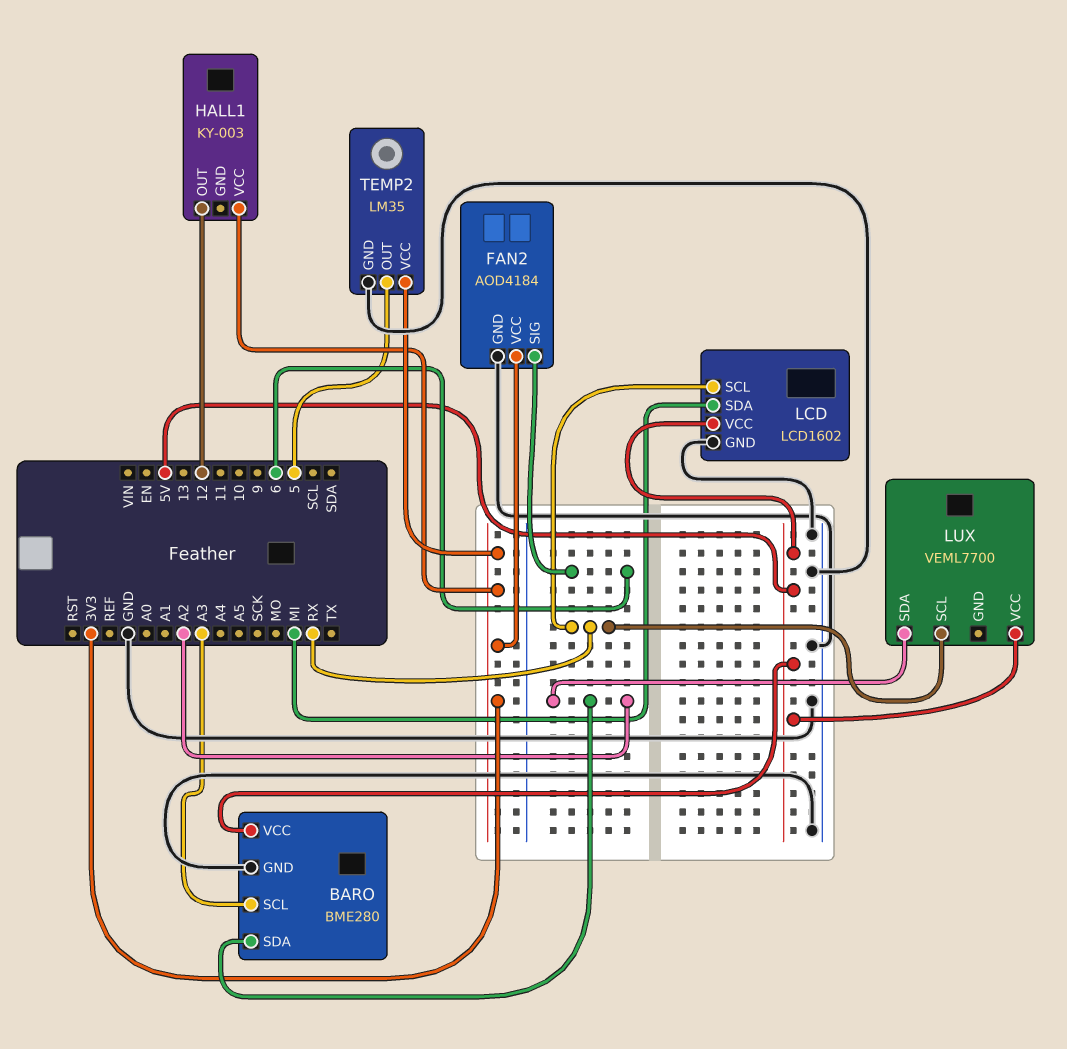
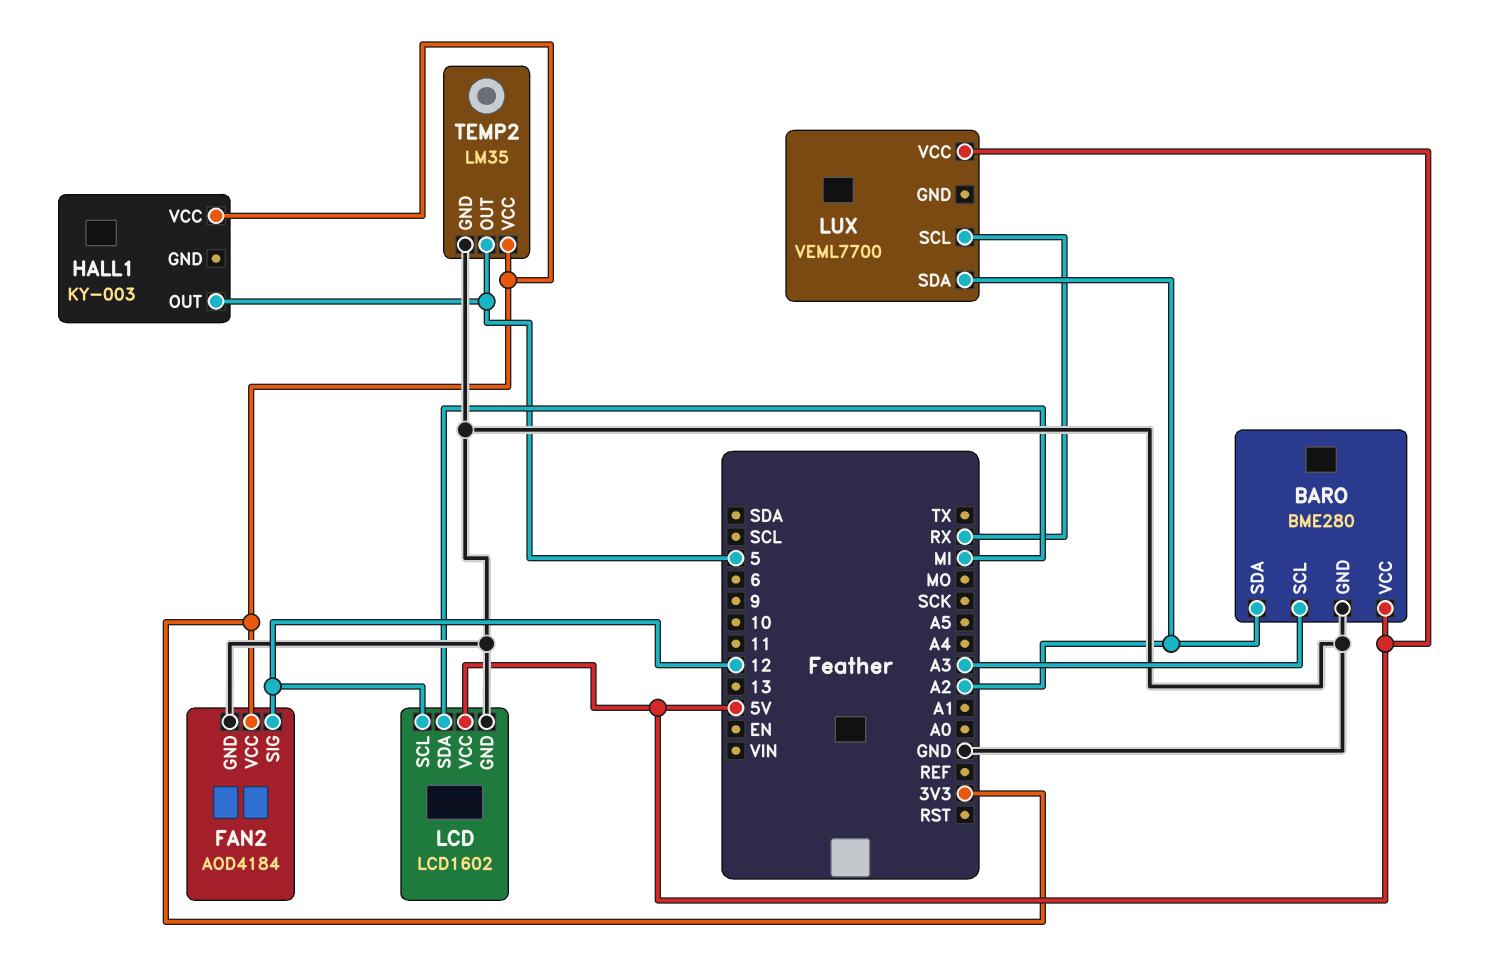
FAN2 pin SIG: 6 -> 12
HALL1 pin OUT: 12 -> 5
LCD pin SCL: RX -> 12

